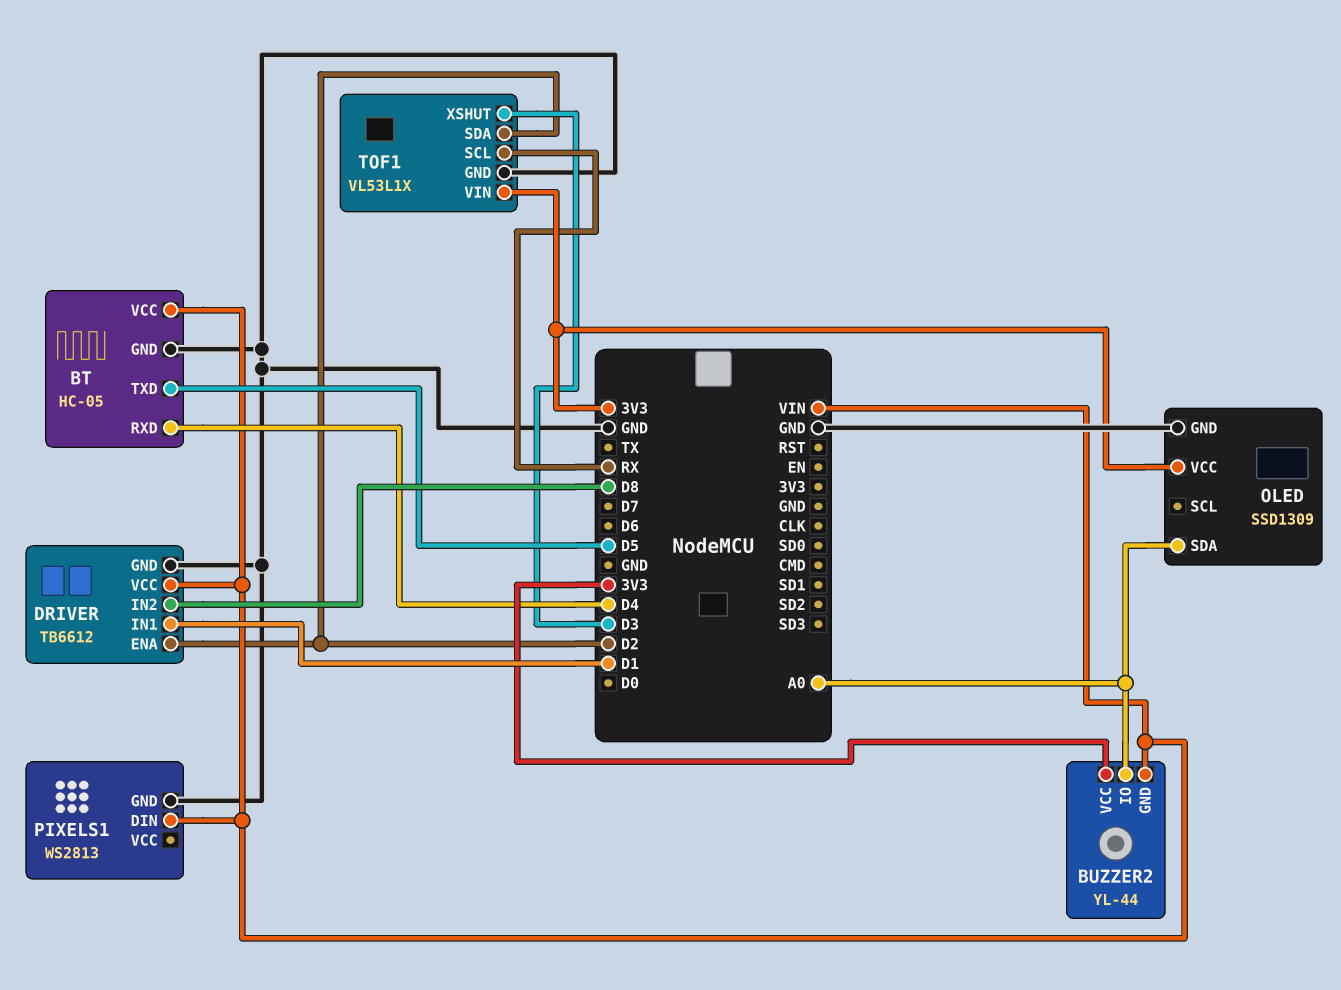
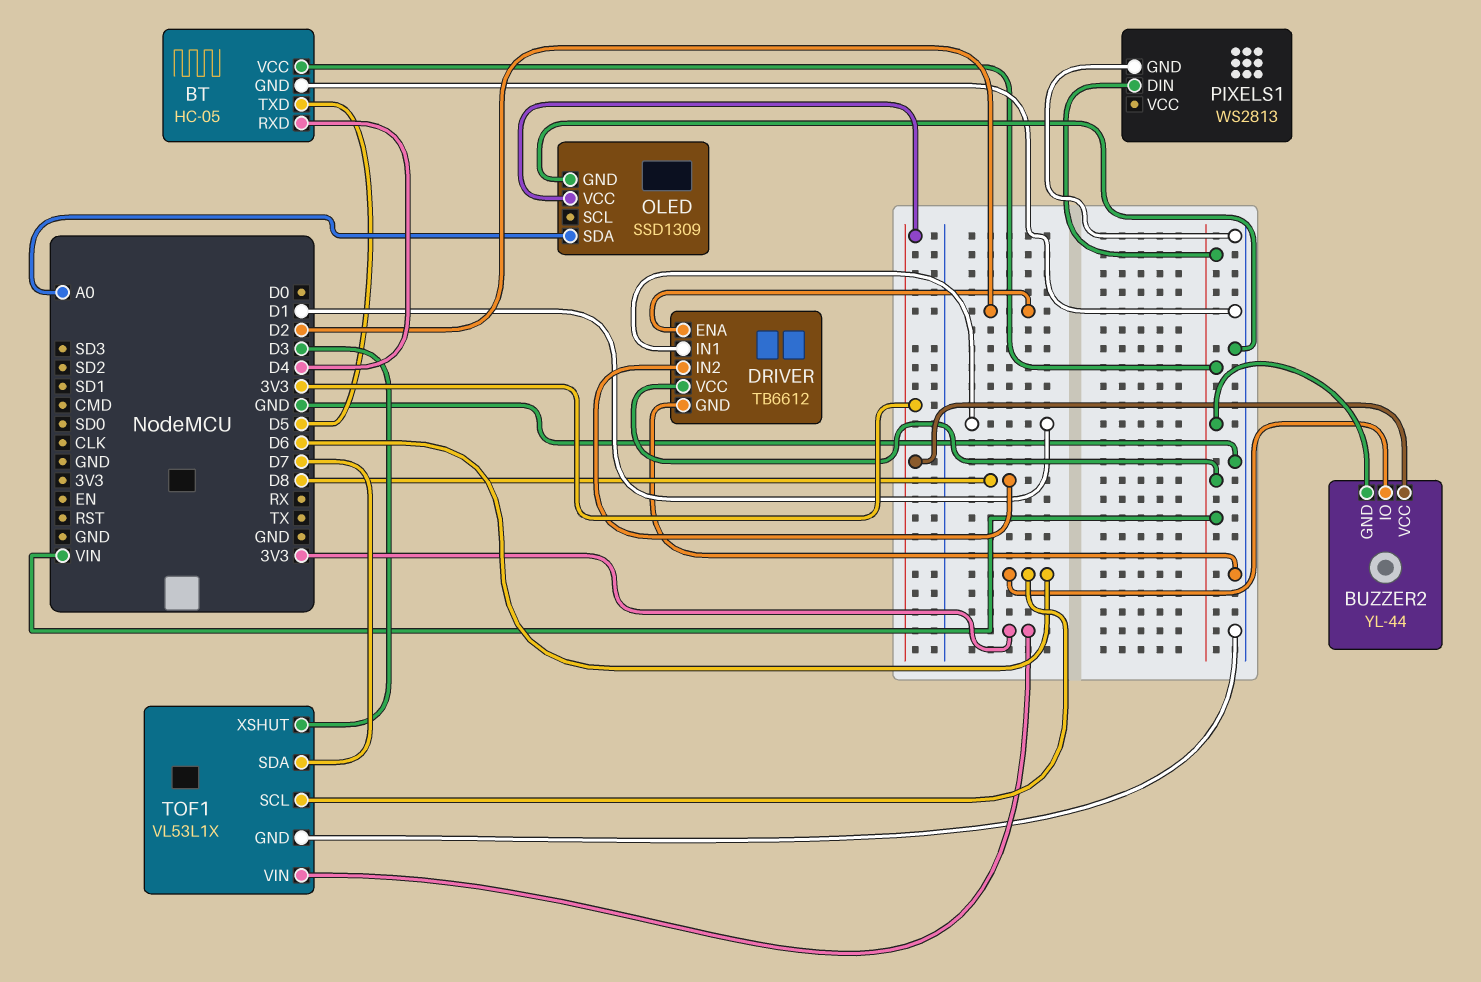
BUZZER2 pin IO: A0 -> D6
TOF1 pin SCL: RX -> D6
TOF1 pin SDA: D2 -> D7

